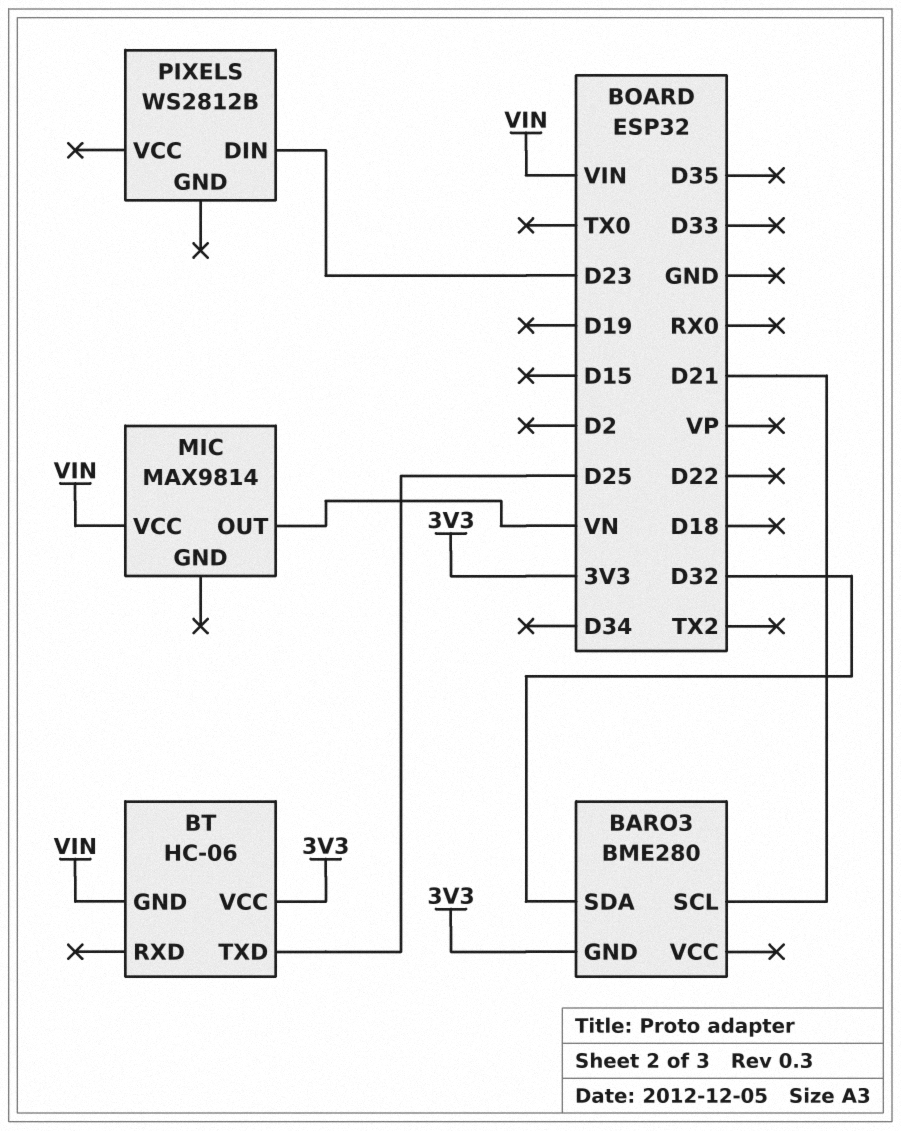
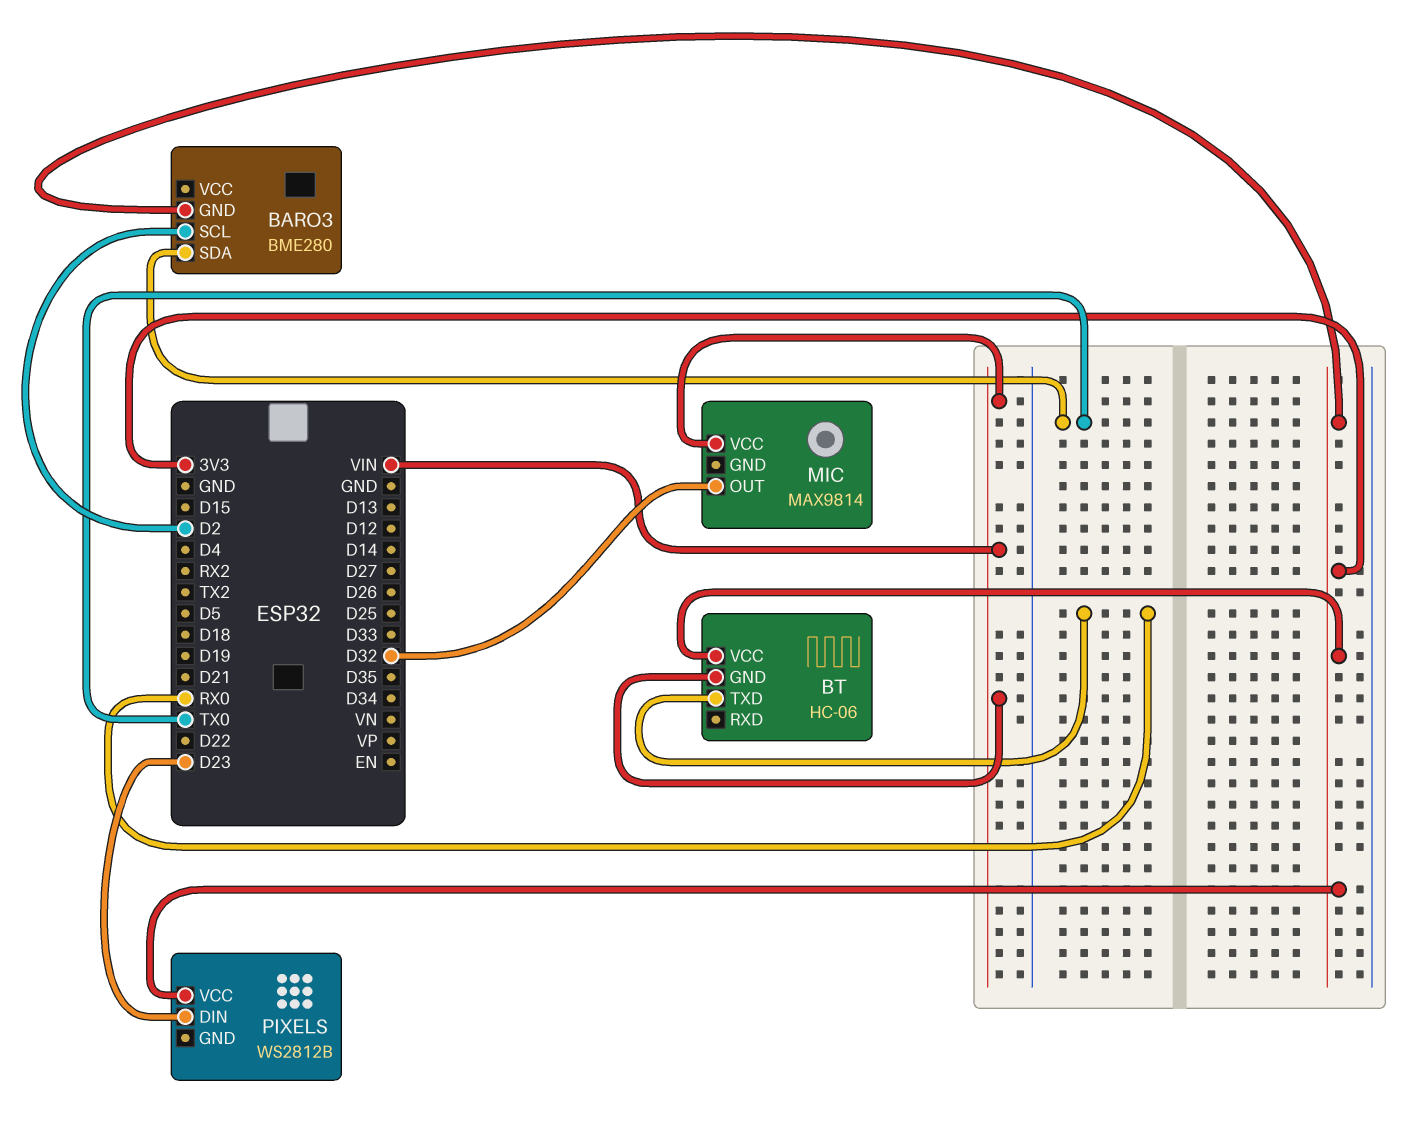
BARO3 pin SCL: D21 -> D2
BARO3 pin SDA: D32 -> TX0
BT pin TXD: D25 -> RX0
MIC pin OUT: VN -> D32
PIXELS pin VCC: none -> 3V3

